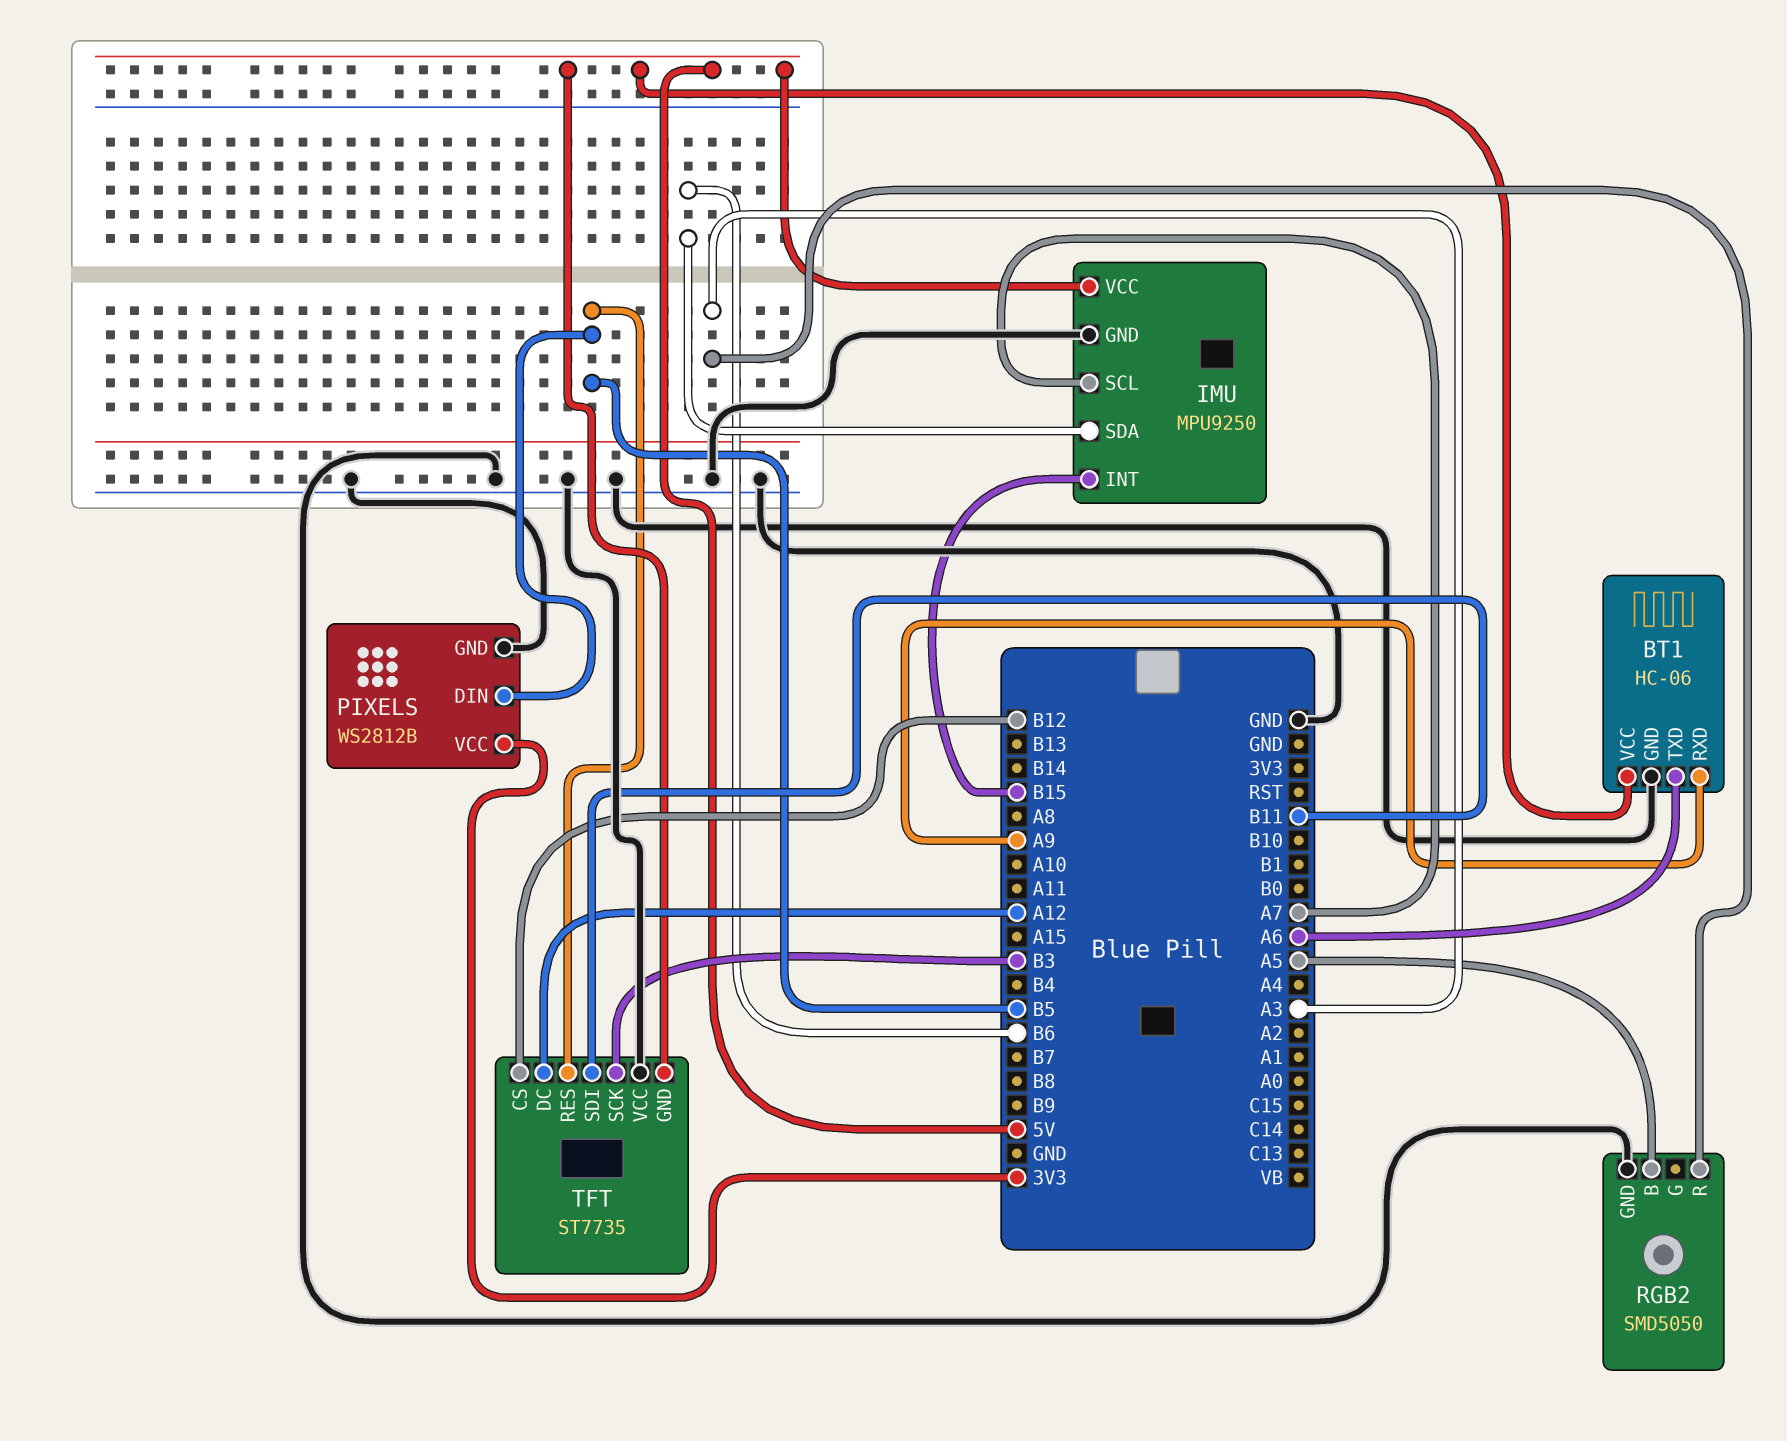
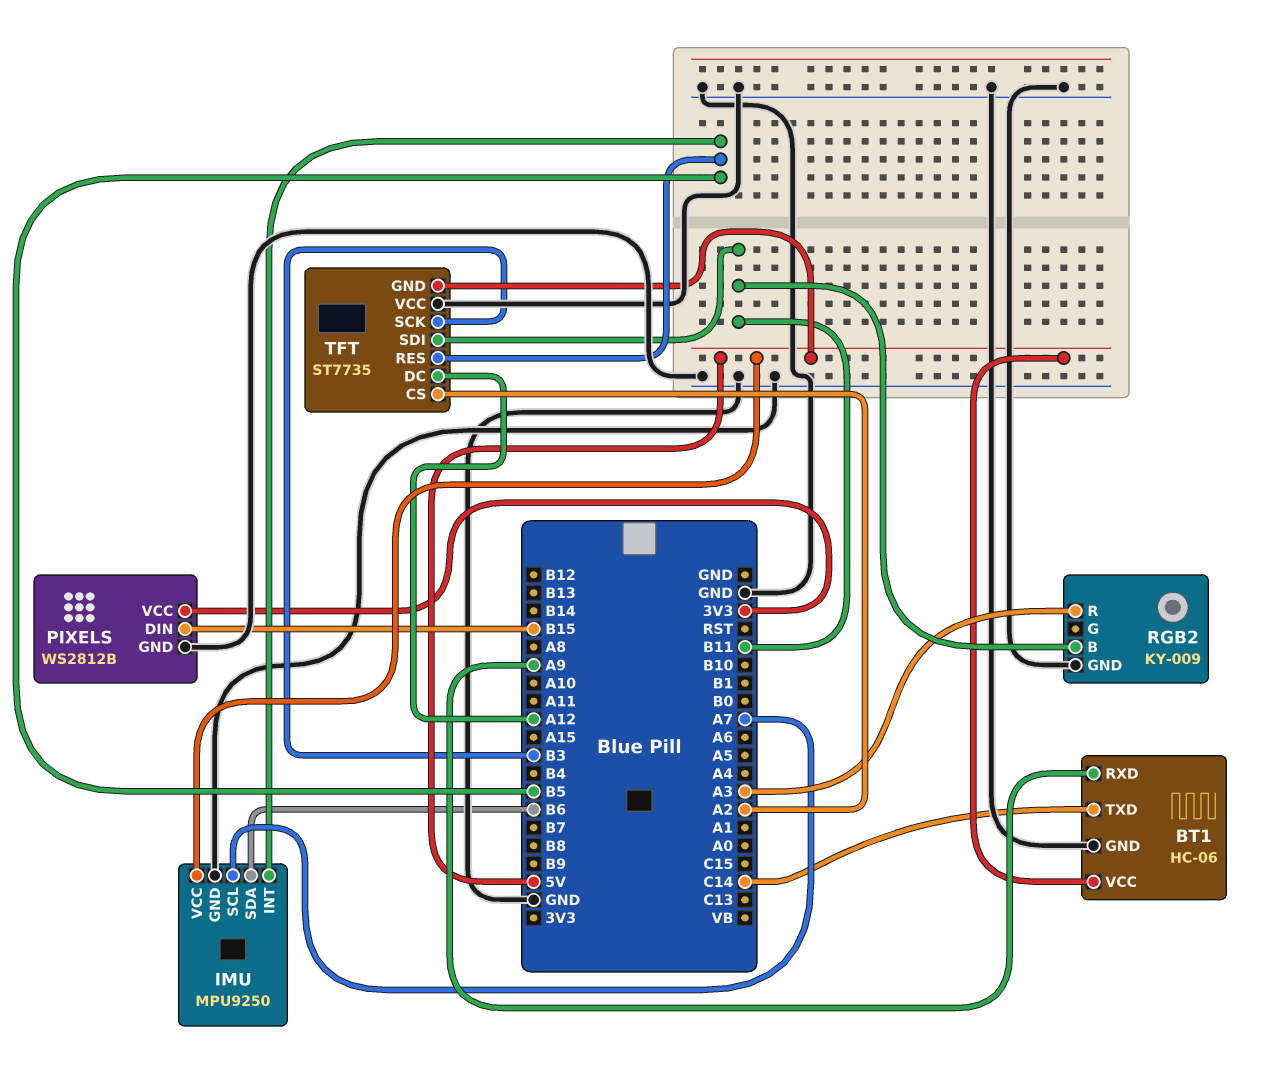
BT1 pin TXD: A6 -> C14
IMU pin INT: B15 -> B5
PIXELS pin DIN: B5 -> B15
RGB2: SMD5050 -> KY-009
RGB2 pin B: A5 -> B11
TFT pin CS: B12 -> A2

